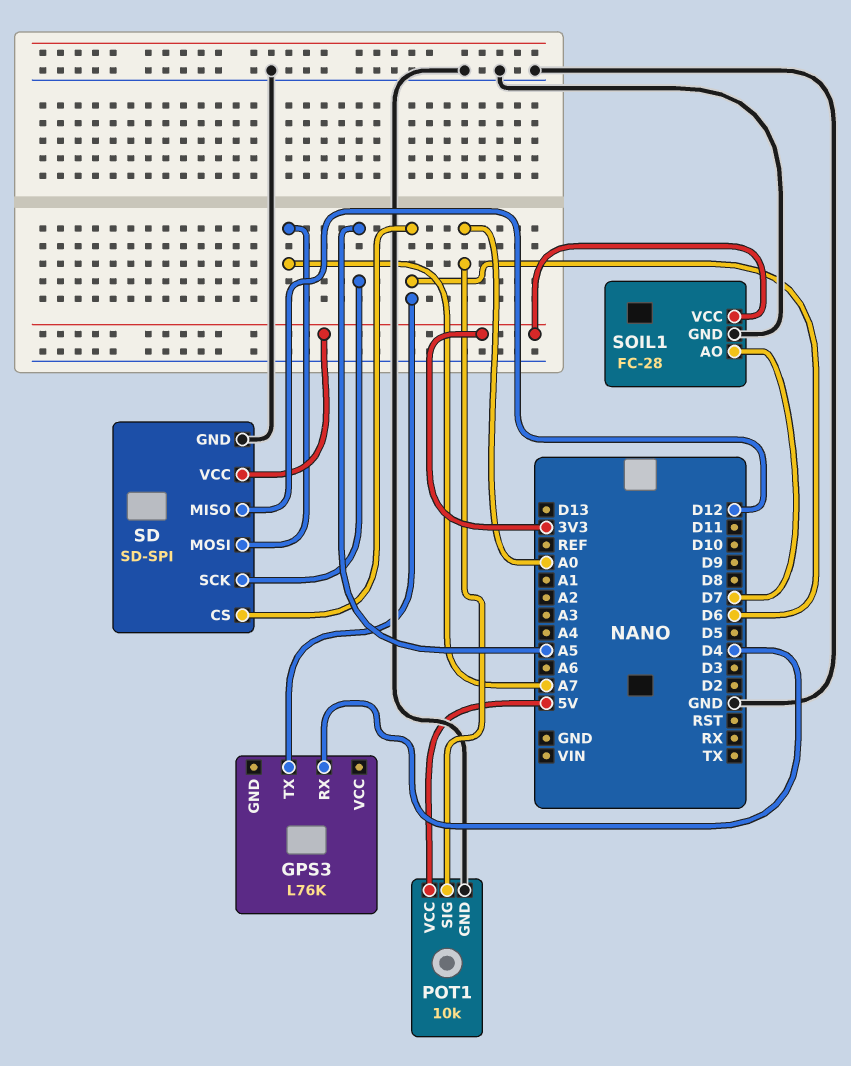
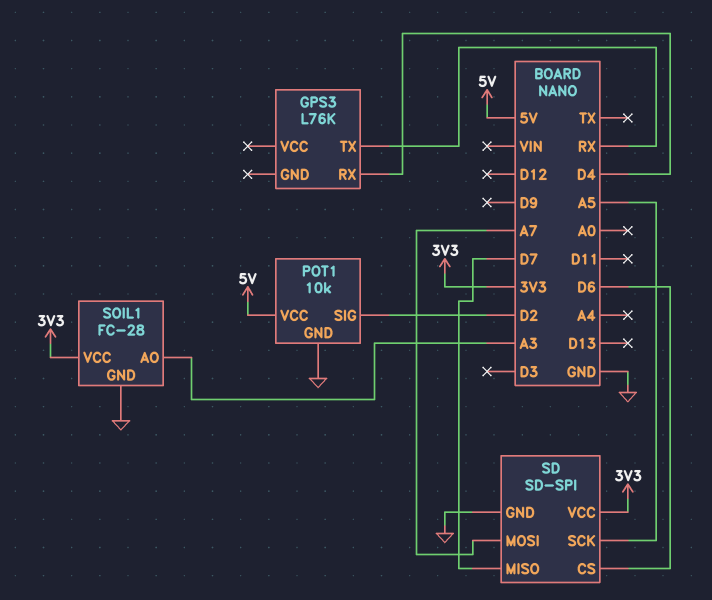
GPS3 pin TX: D6 -> RX
POT1 pin SIG: A0 -> D2
SD pin MISO: D12 -> D7
SOIL1 pin AO: D7 -> A3

